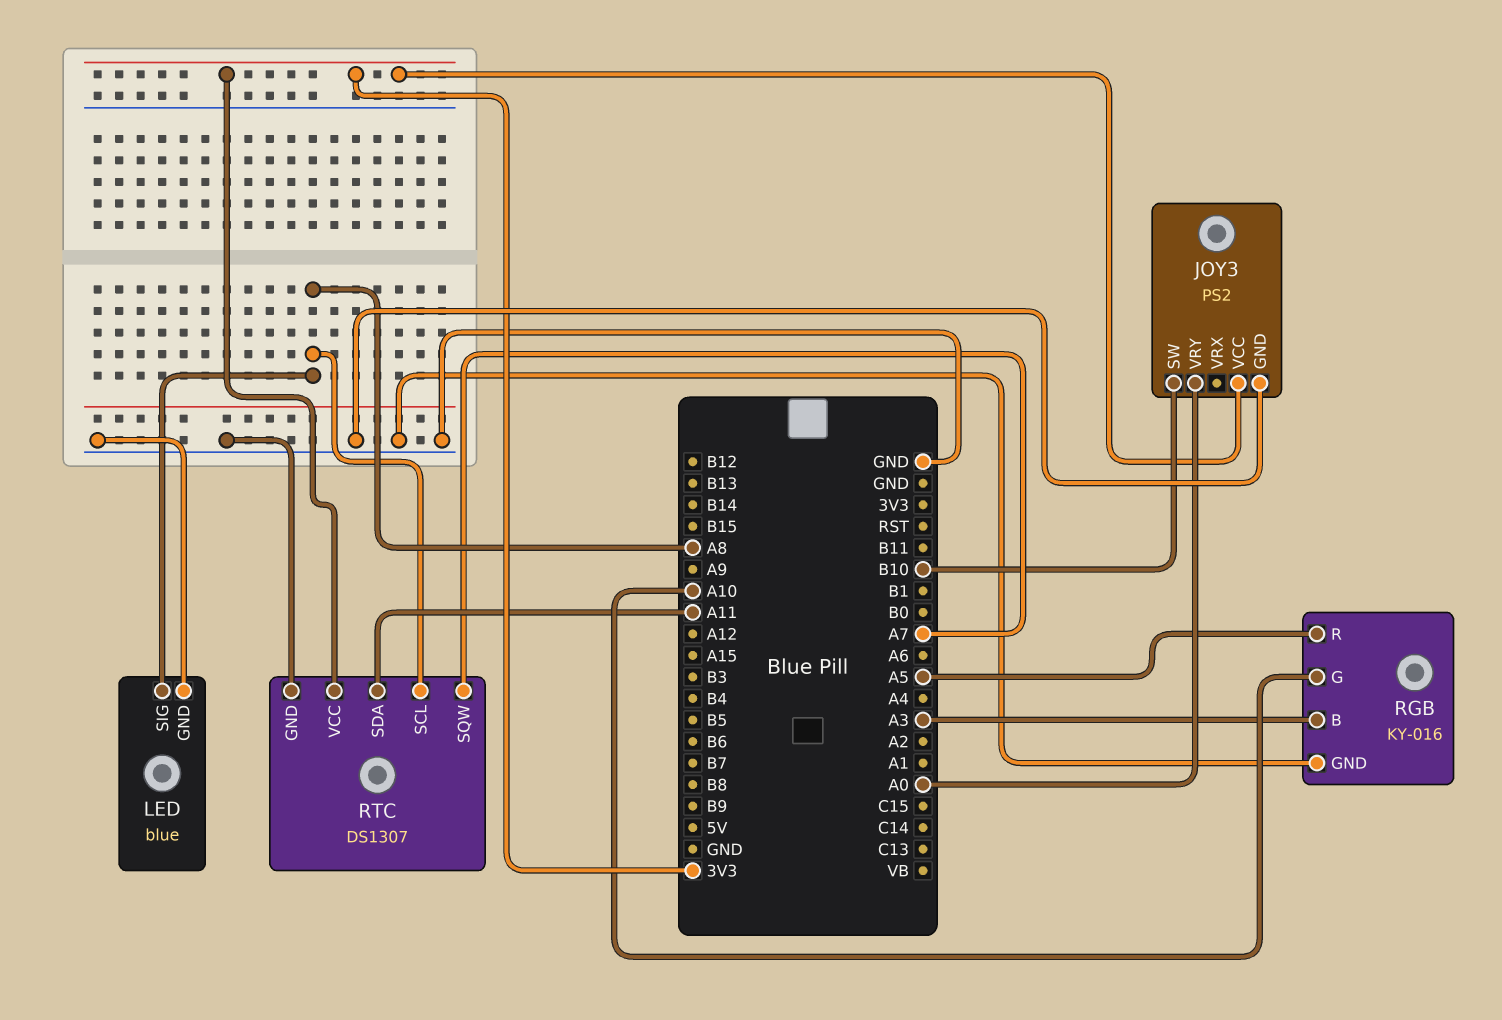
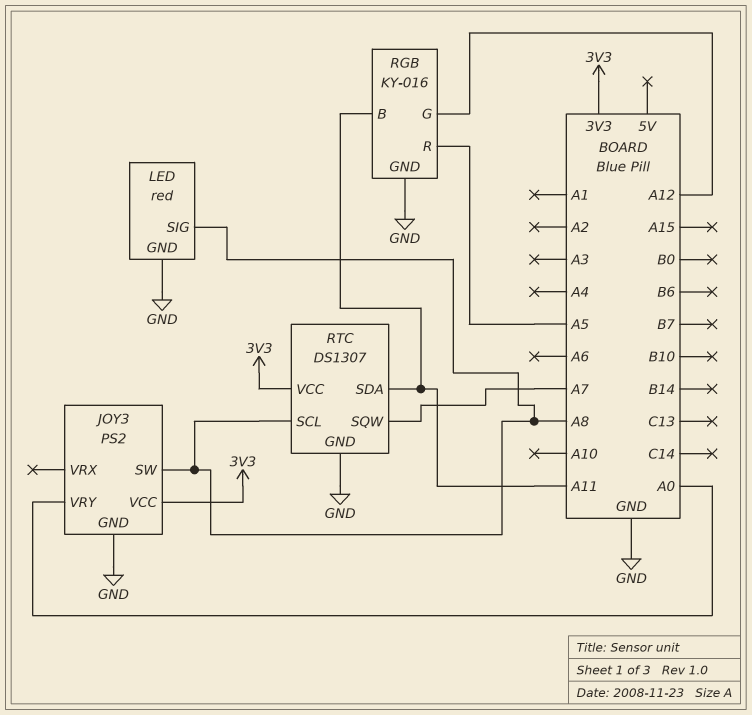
JOY3 pin SW: B10 -> A8
LED: blue -> red
RGB pin B: A3 -> A11
RGB pin G: A10 -> A12

